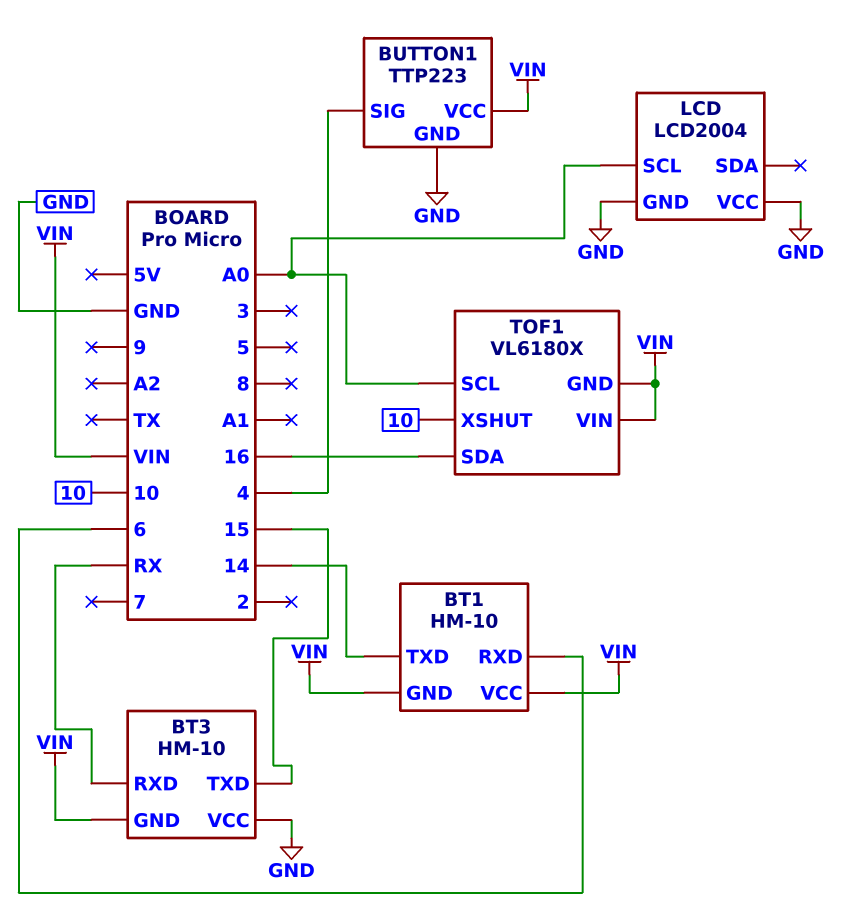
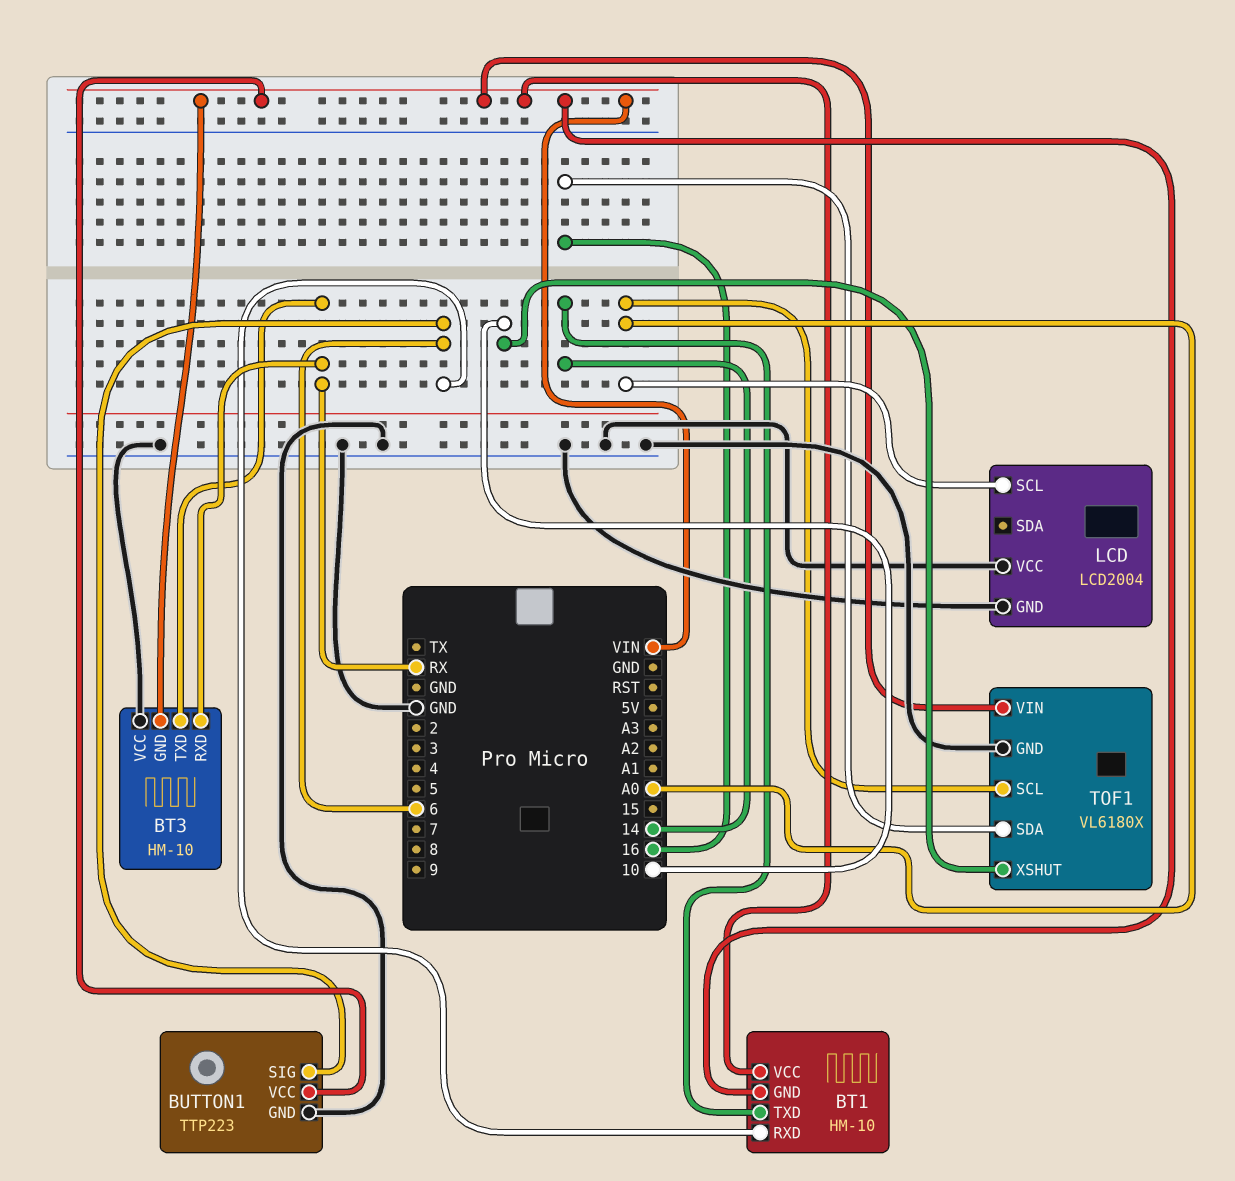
BT3 pin TXD: 15 -> RX
BUTTON1 pin SIG: 4 -> 6
TOF1 pin GND: VIN -> GND

